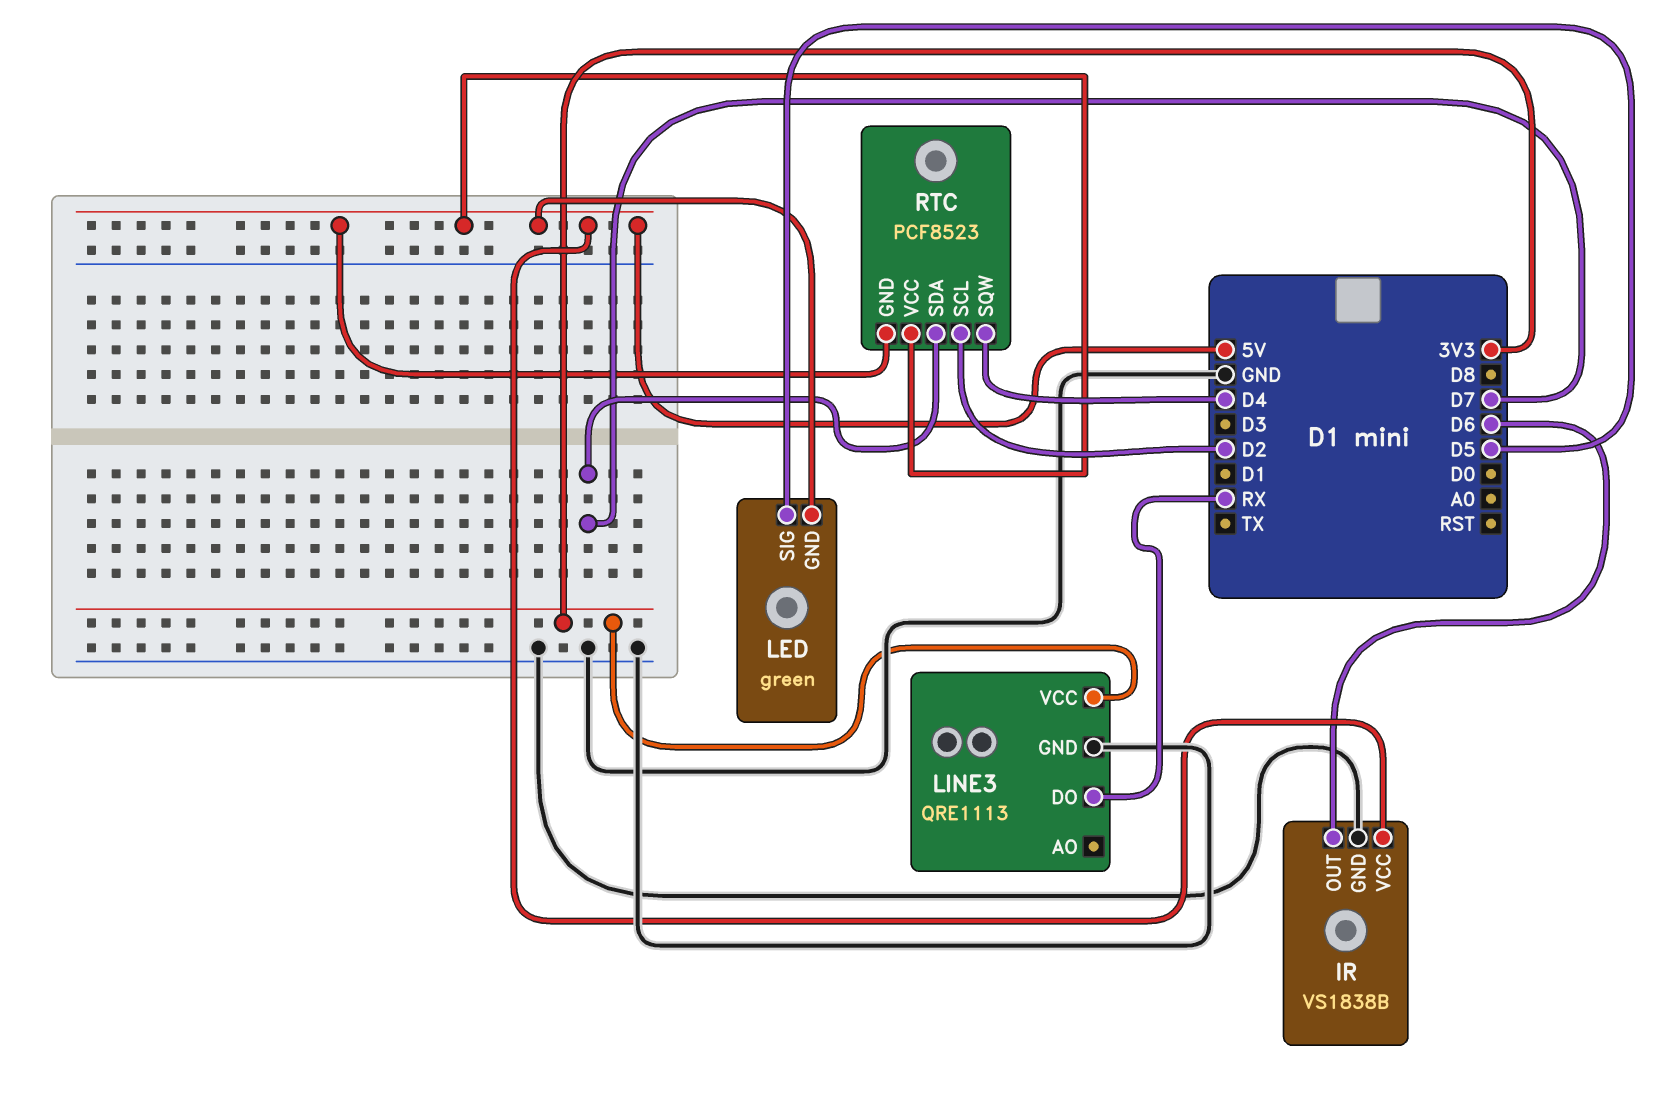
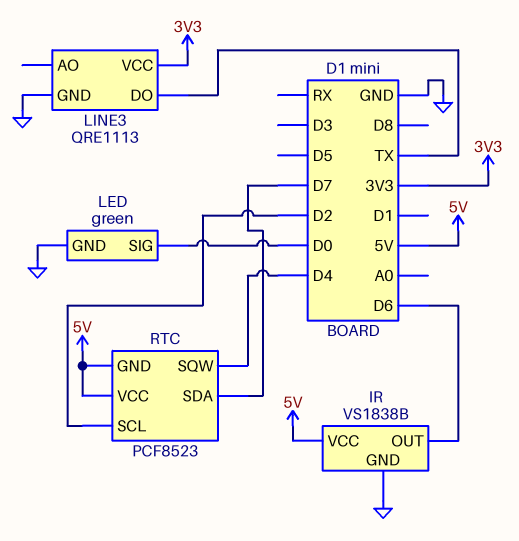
LED pin GND: 5V -> GND
LED pin SIG: D5 -> D0
LINE3 pin DO: RX -> TX

